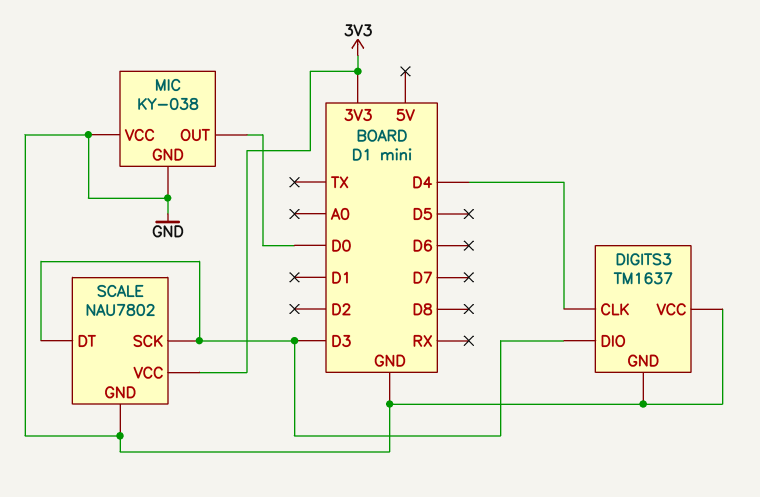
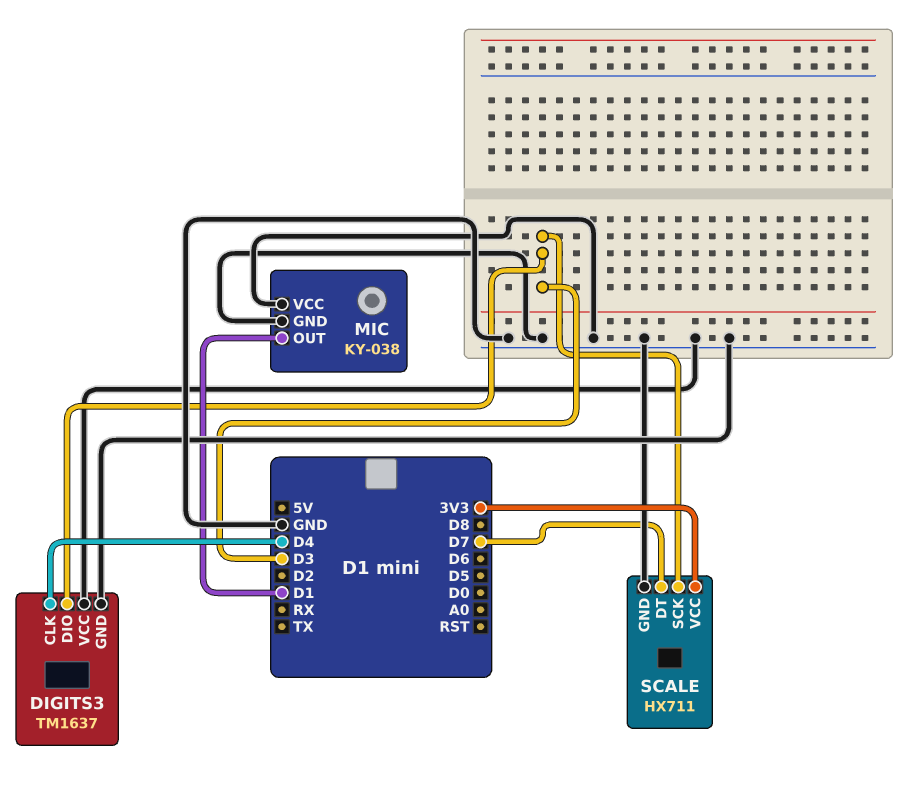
MIC pin OUT: D0 -> D1
SCALE: NAU7802 -> HX711
SCALE pin DT: D3 -> D7

